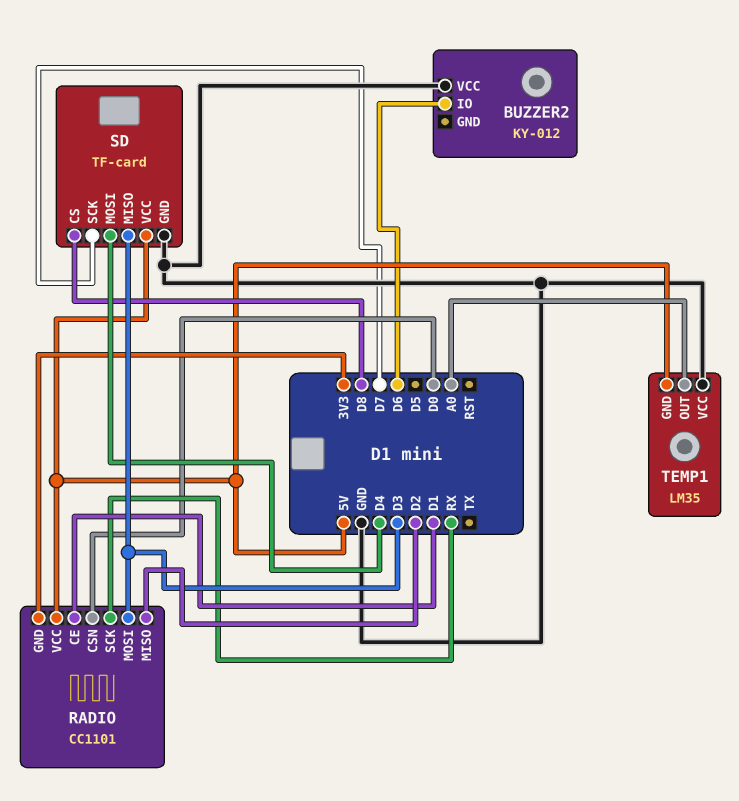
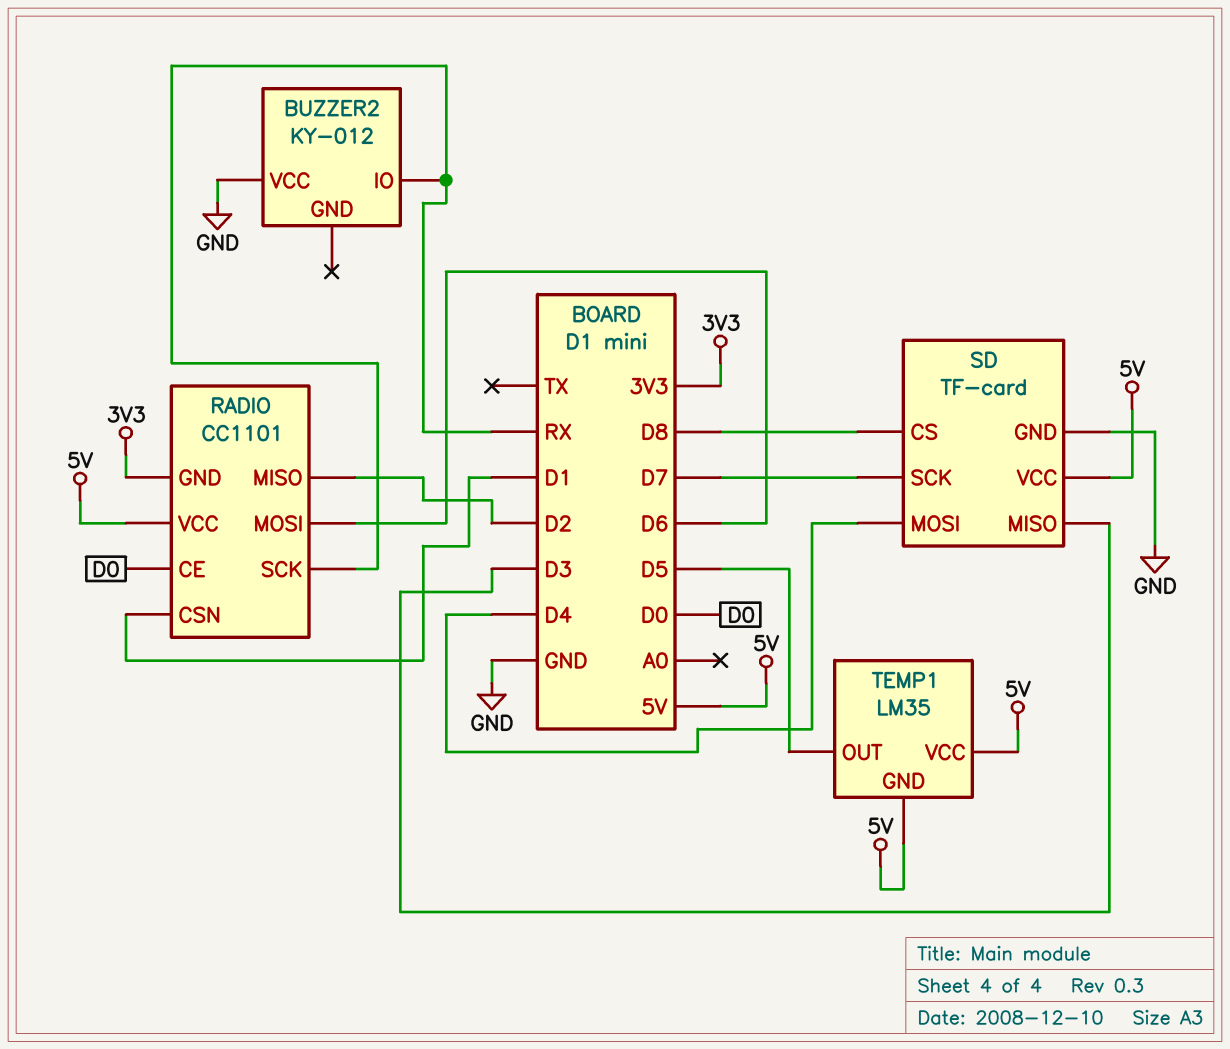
BUZZER2 pin IO: D6 -> RX
RADIO pin CE: D1 -> D0
RADIO pin CSN: D0 -> D1
RADIO pin MOSI: D3 -> D6
TEMP1 pin OUT: A0 -> D5
TEMP1 pin VCC: GND -> 5V

